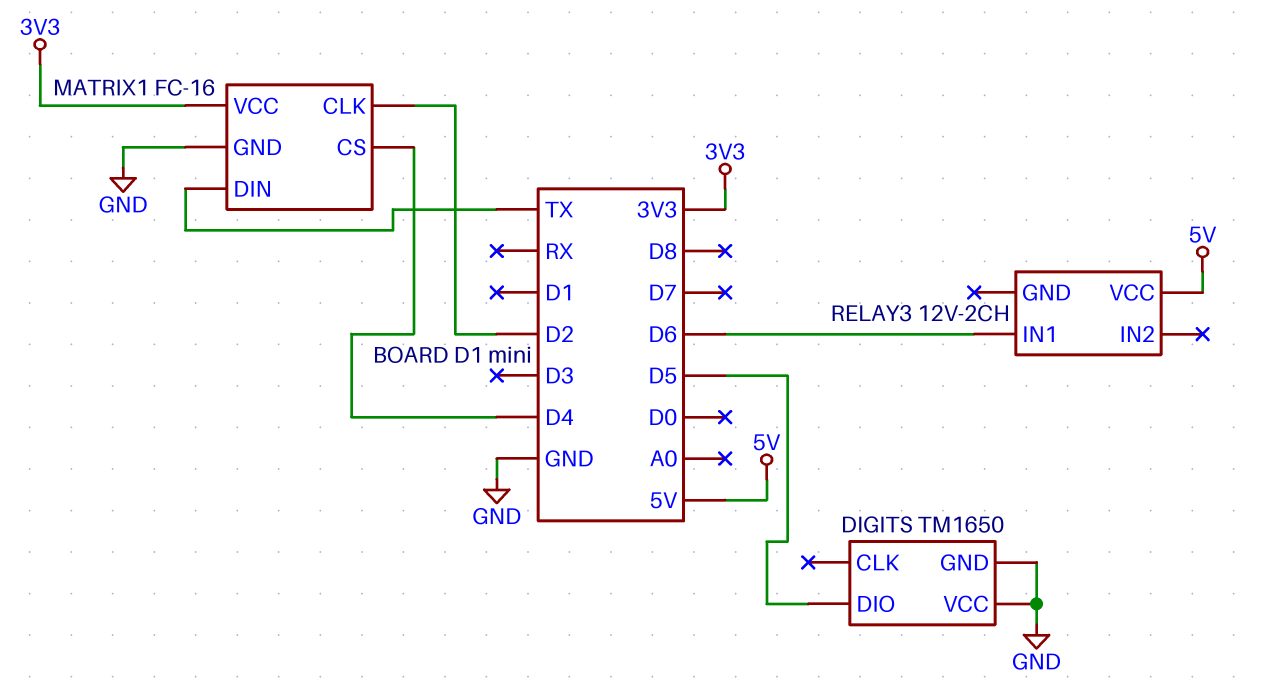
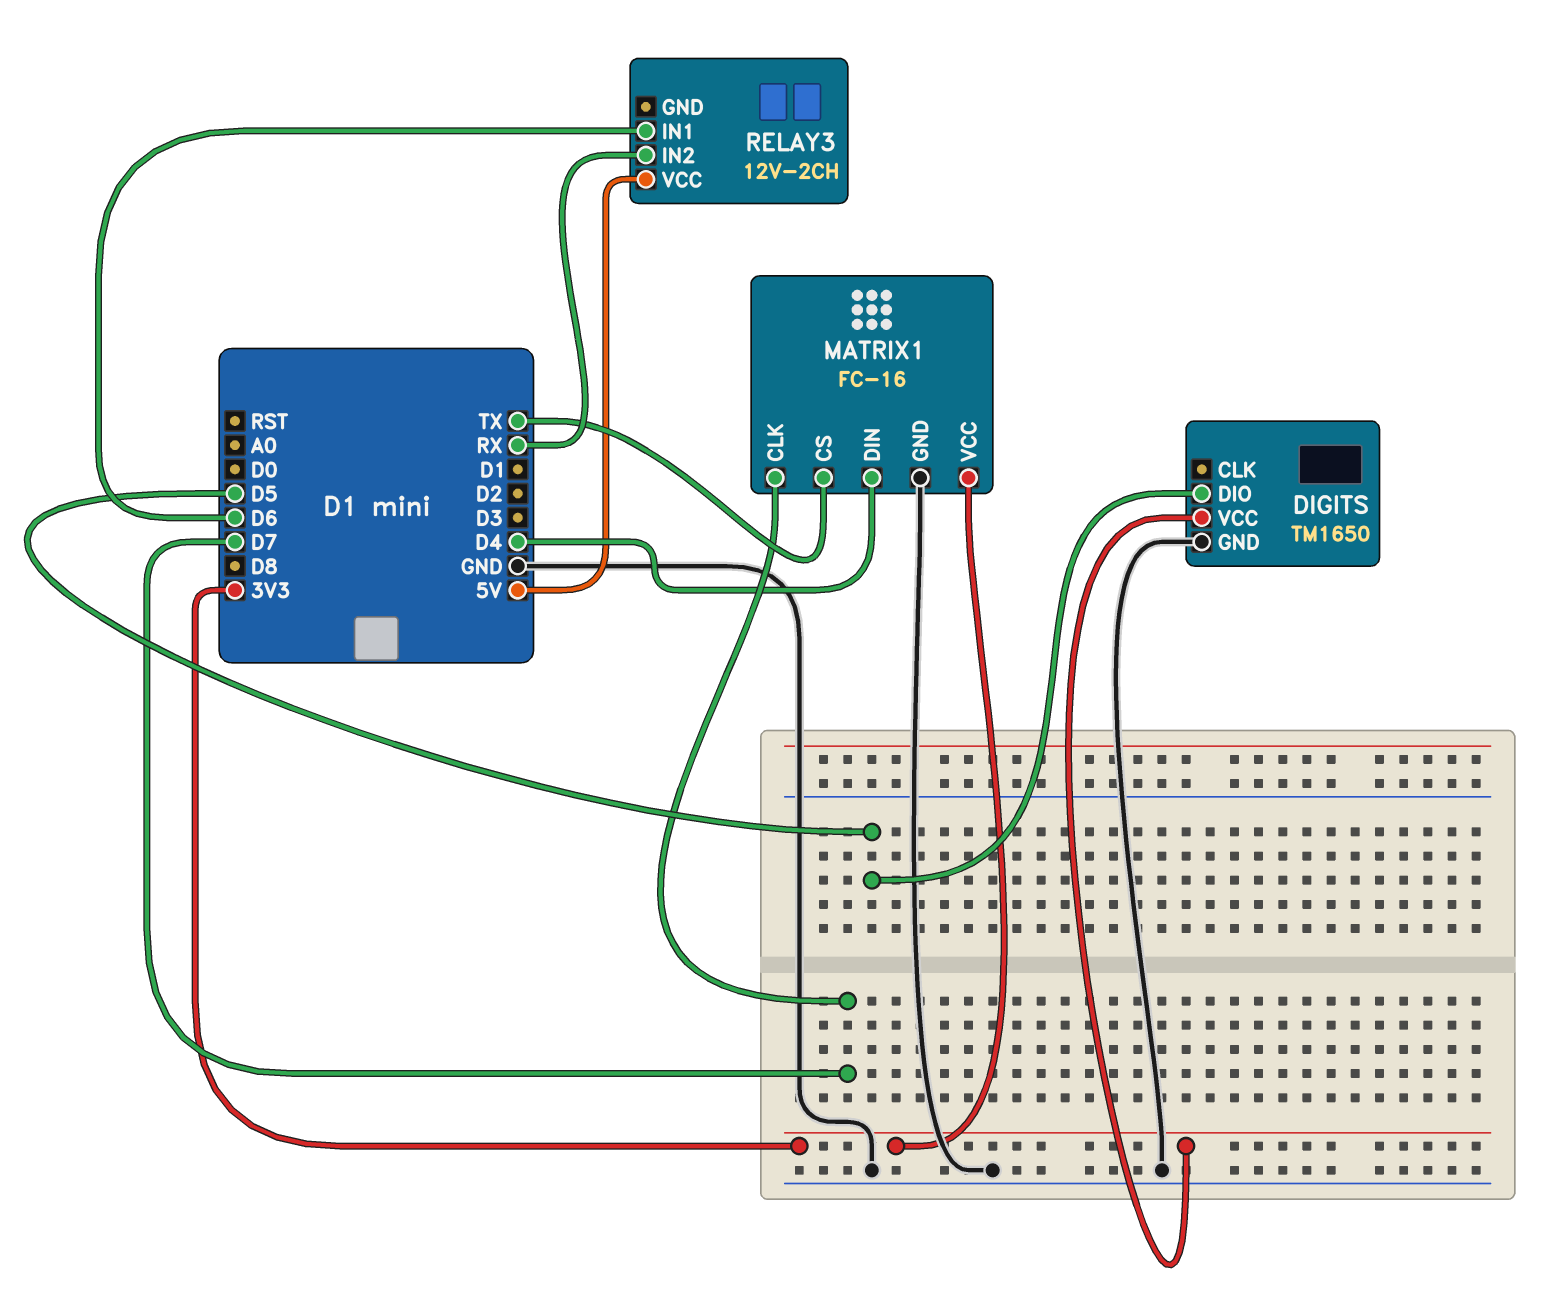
DIGITS pin VCC: GND -> 3V3
MATRIX1 pin CLK: D2 -> D7
MATRIX1 pin CS: D4 -> TX
MATRIX1 pin DIN: TX -> D4
RELAY3 pin IN2: none -> RX

